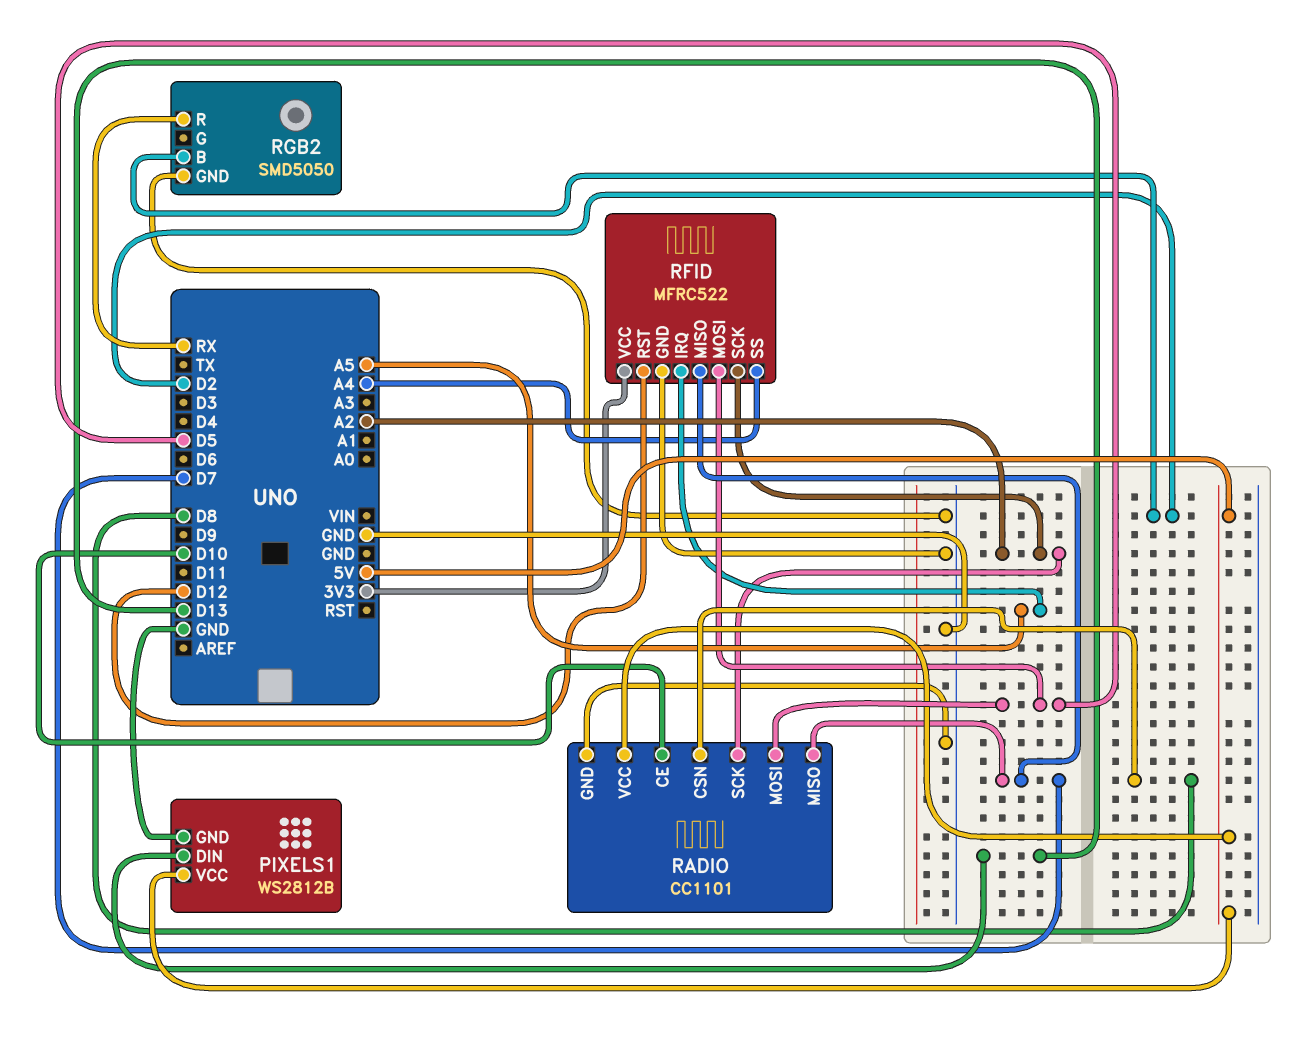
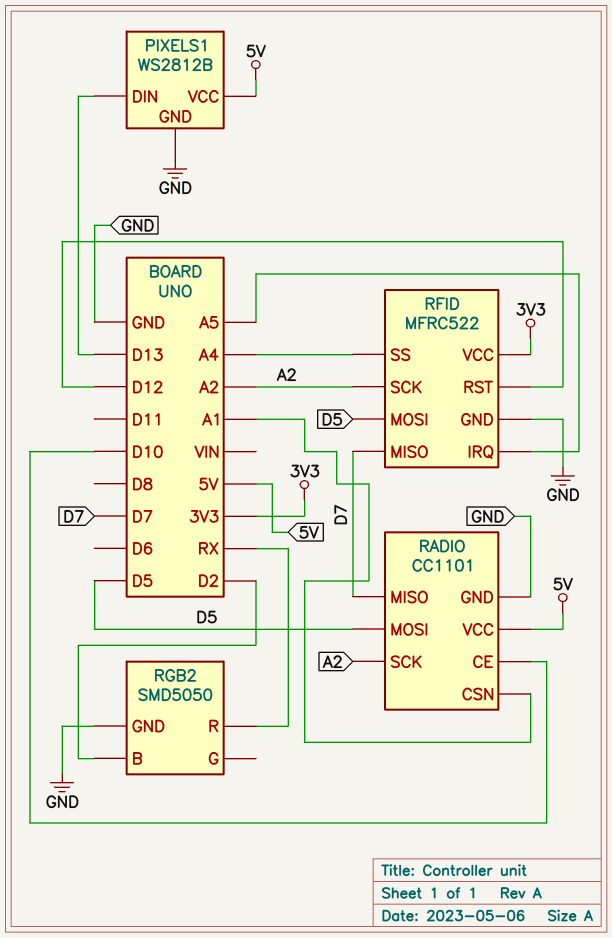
RADIO pin CSN: D8 -> A1

